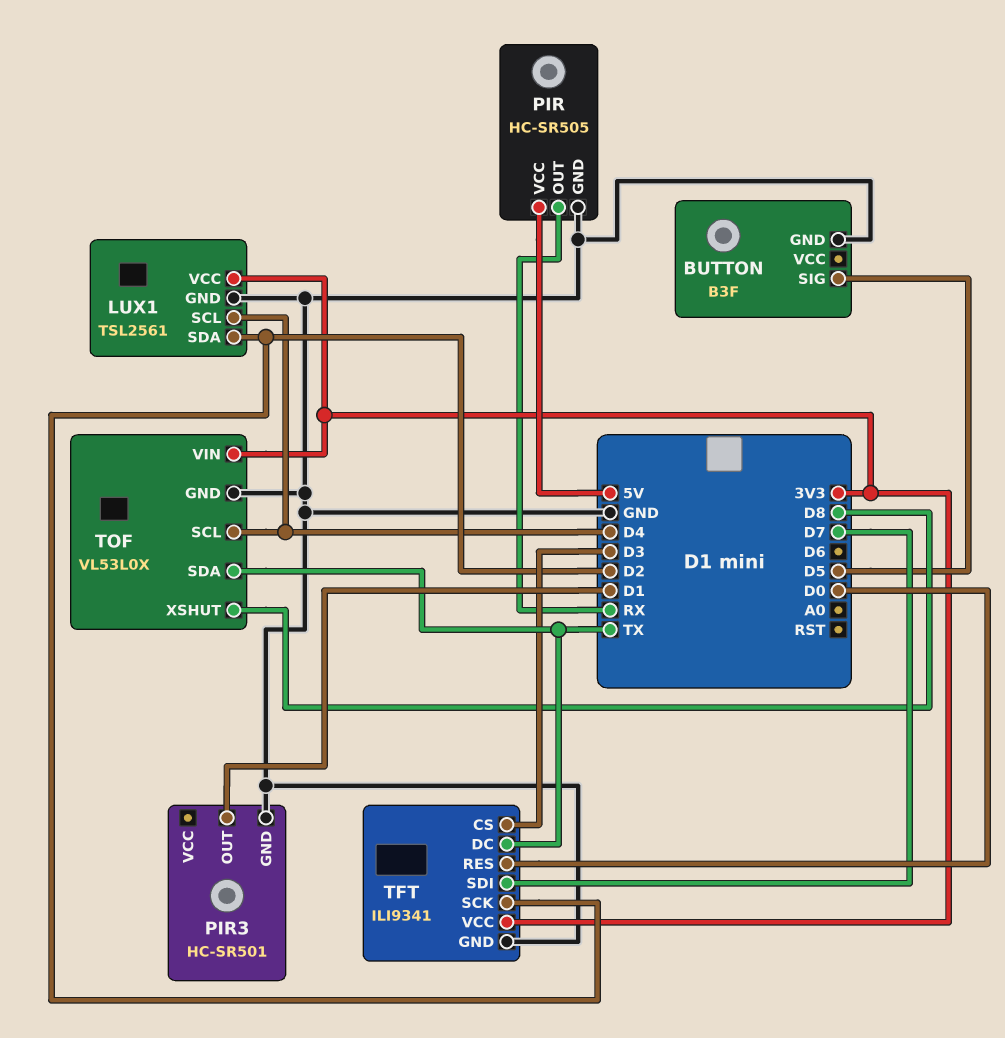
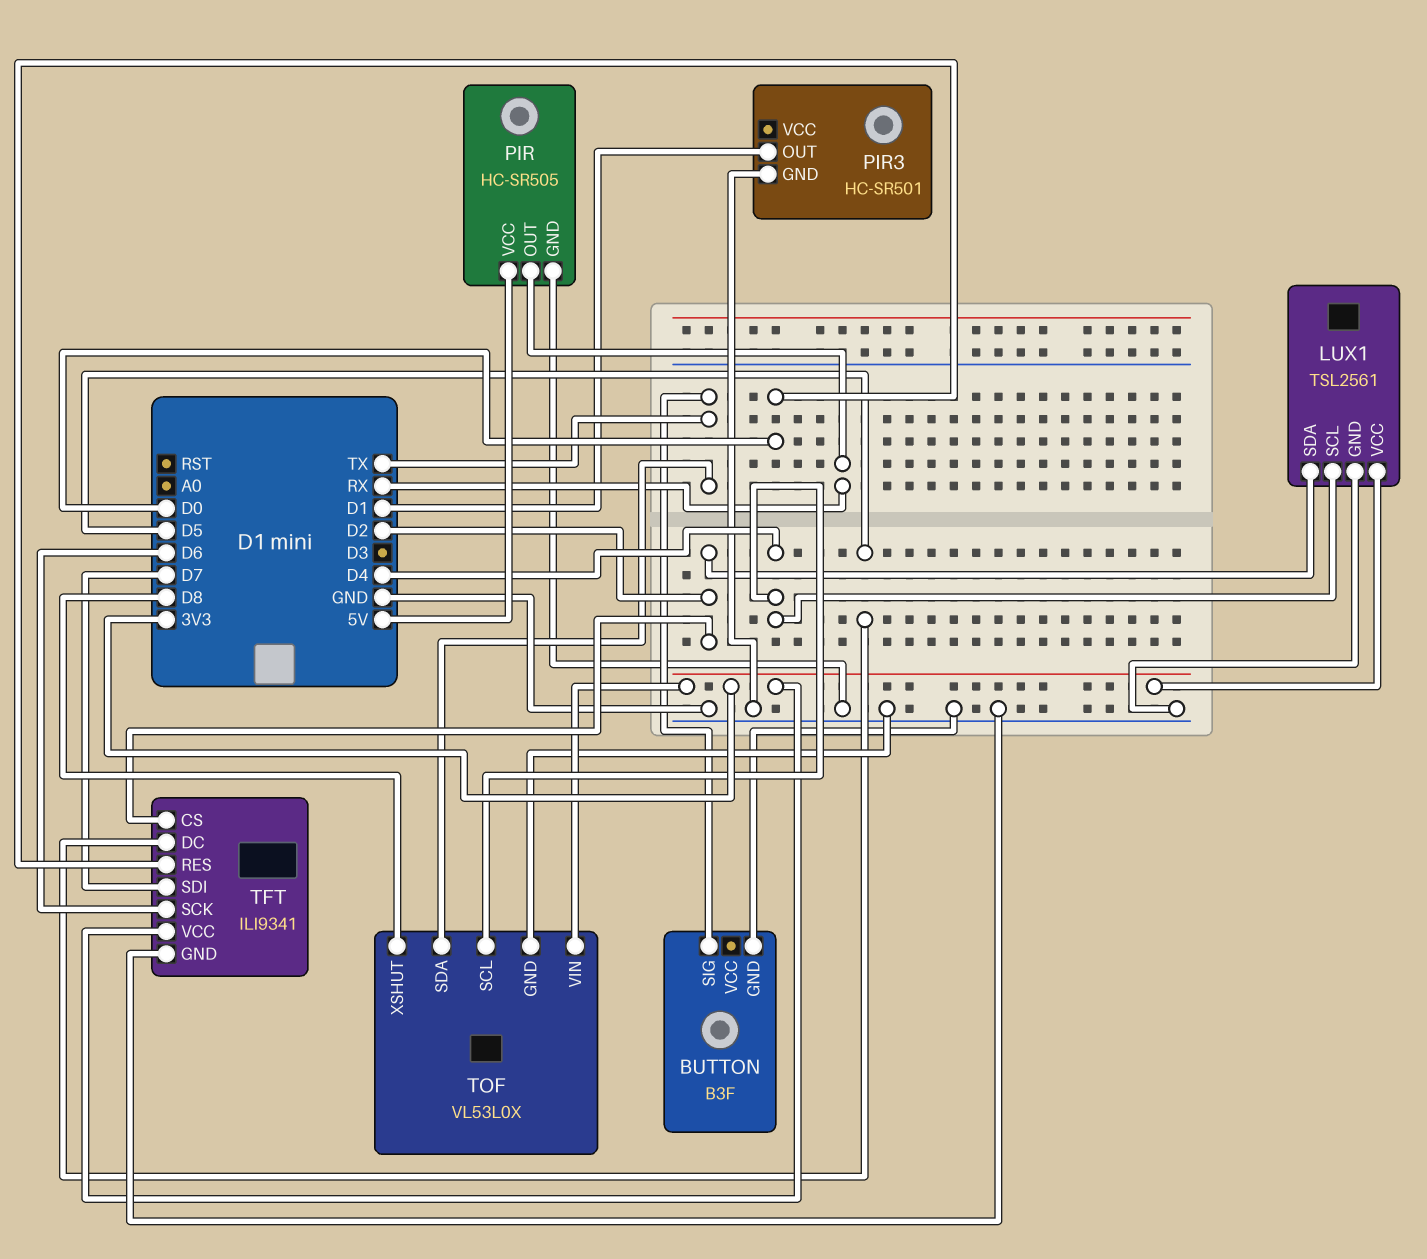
BUTTON pin SIG: D5 -> TX
TFT pin CS: D3 -> D2
TFT pin DC: TX -> D5
TFT pin SCK: D2 -> D6

